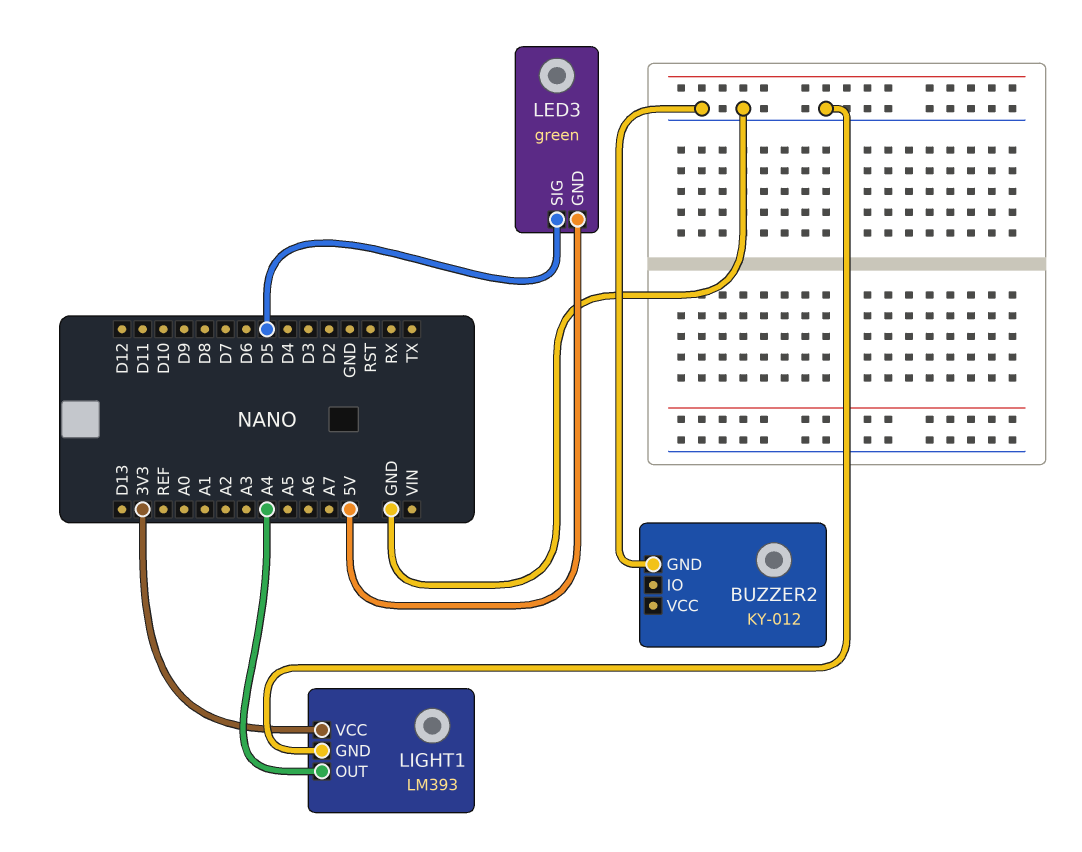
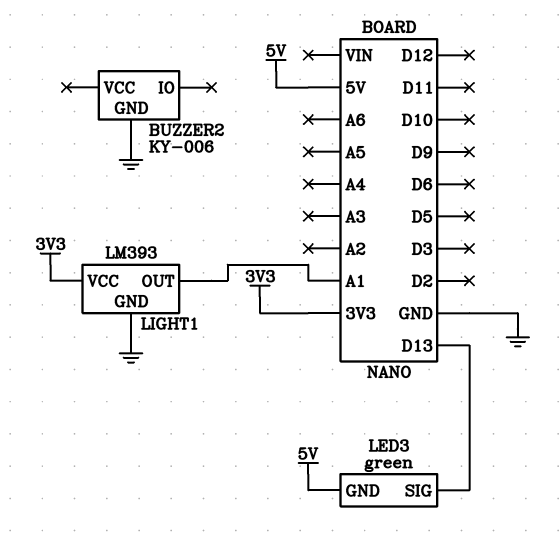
BUZZER2: KY-012 -> KY-006
LED3 pin SIG: D5 -> D13
LIGHT1 pin OUT: A4 -> A1

